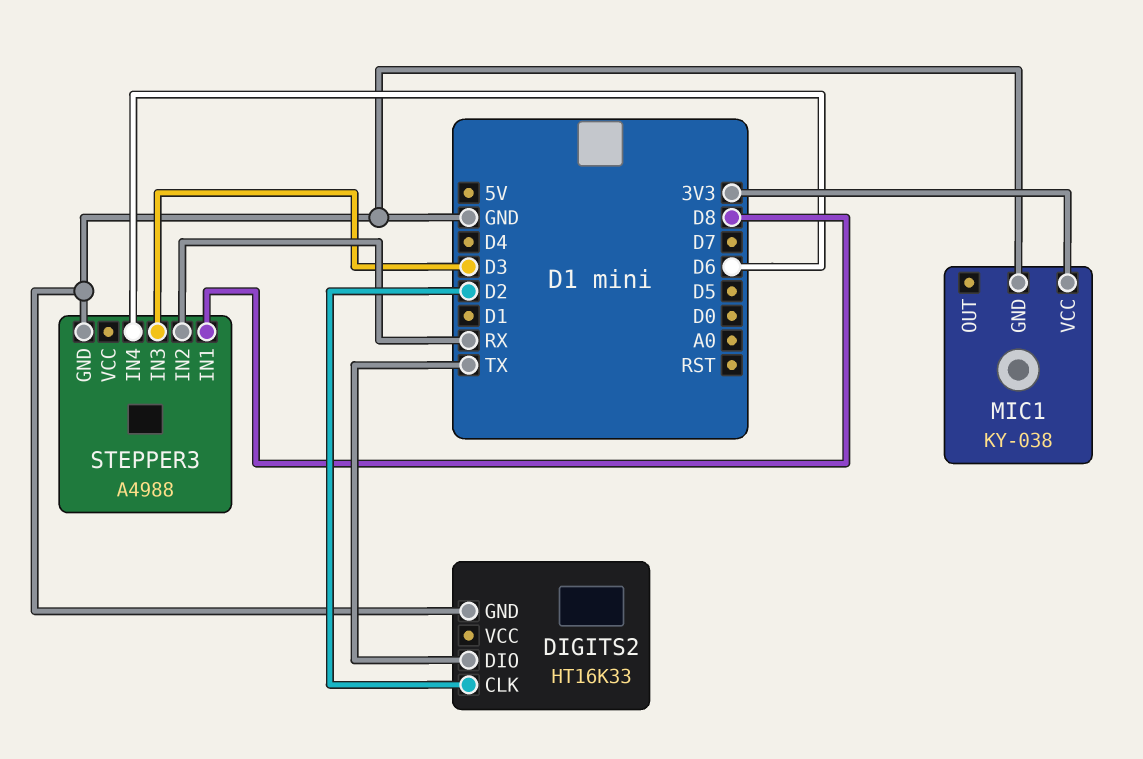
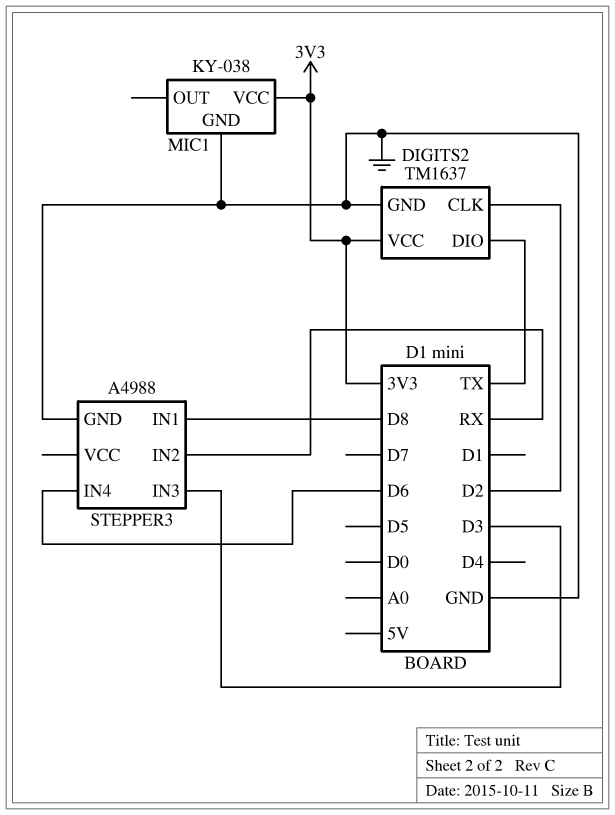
DIGITS2: HT16K33 -> TM1637
DIGITS2 pin VCC: none -> 3V3

